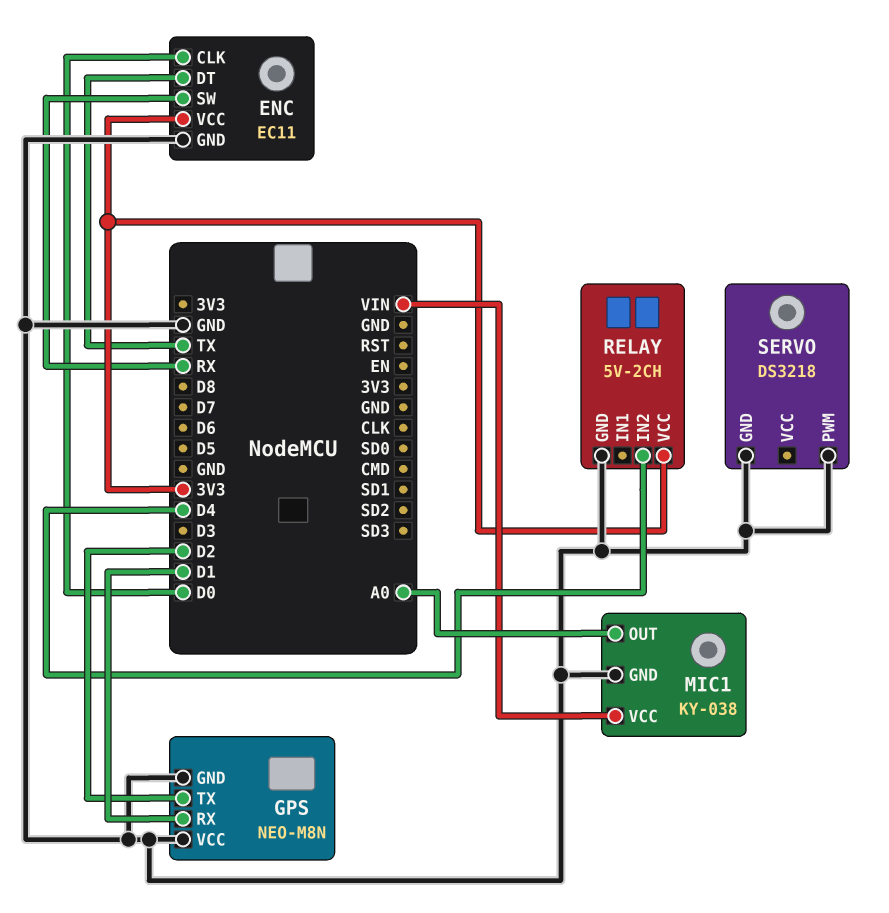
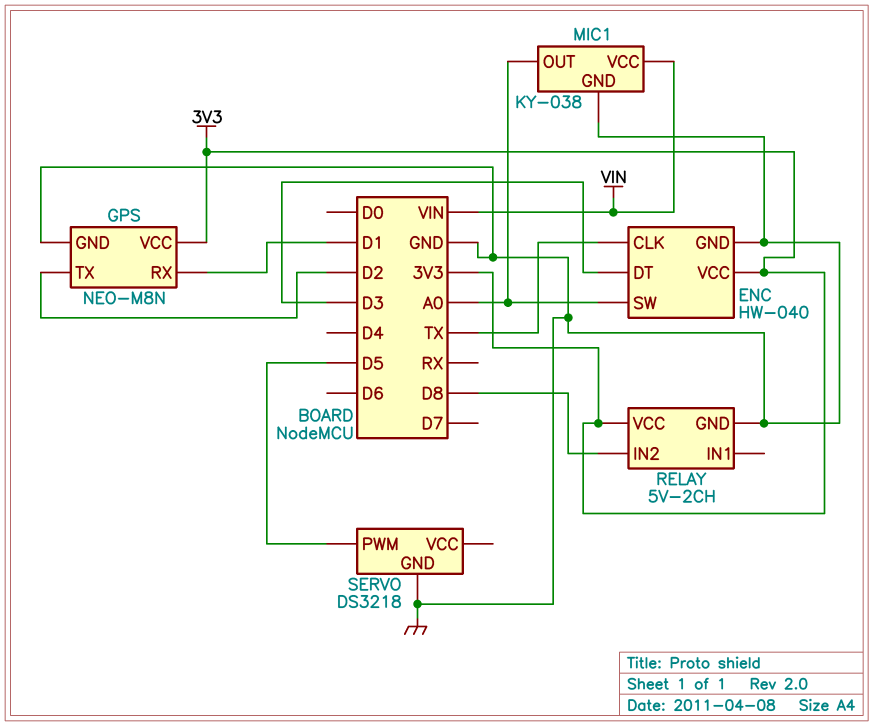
ENC: EC11 -> HW-040
ENC pin CLK: D0 -> TX
ENC pin DT: TX -> D3
ENC pin SW: RX -> A0
GPS pin VCC: GND -> 3V3
RELAY pin IN2: D4 -> D8
SERVO pin PWM: GND -> D5

